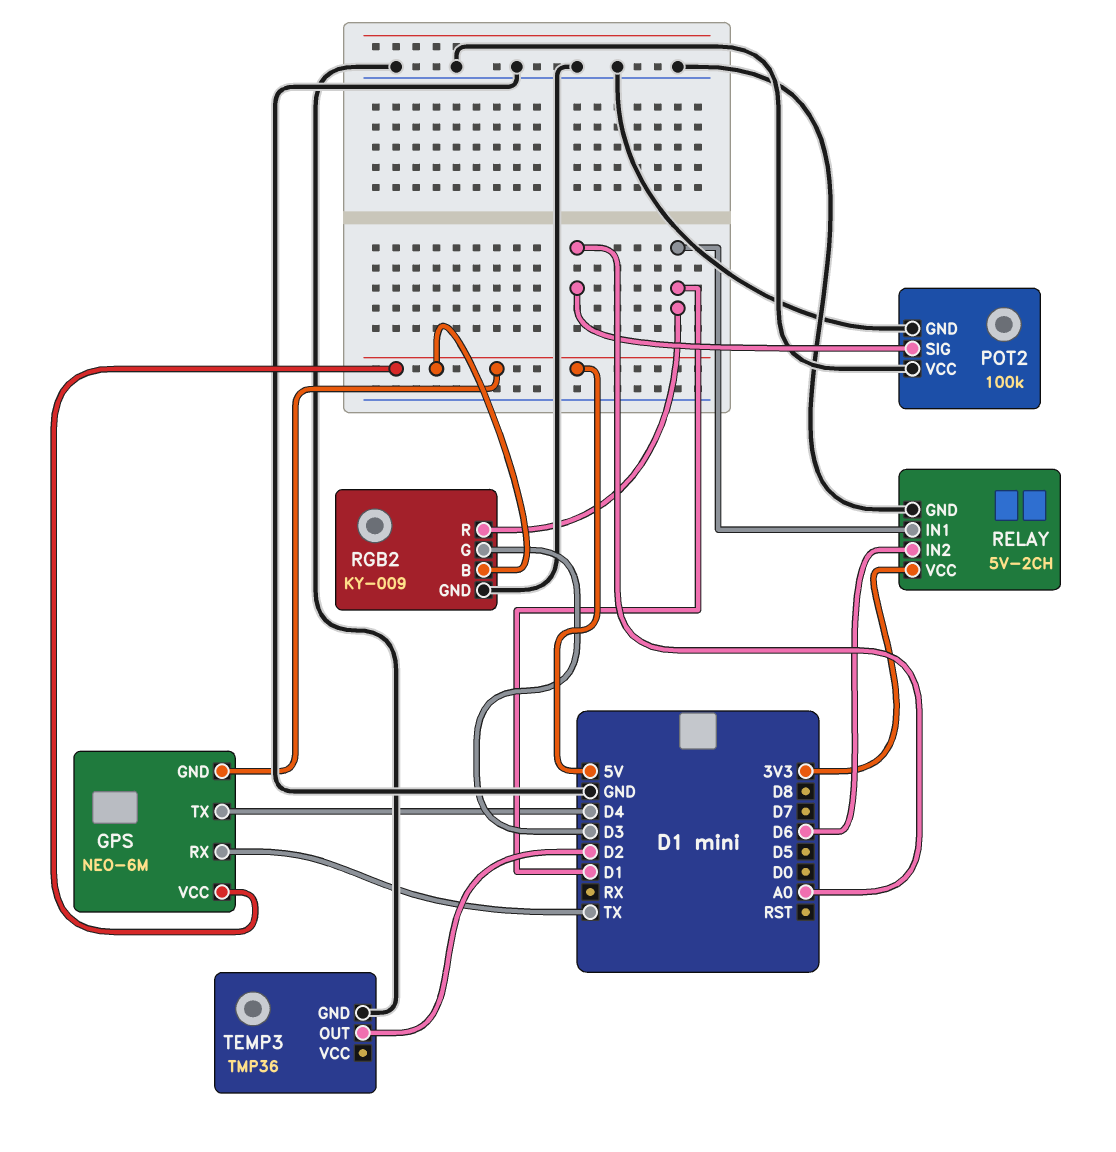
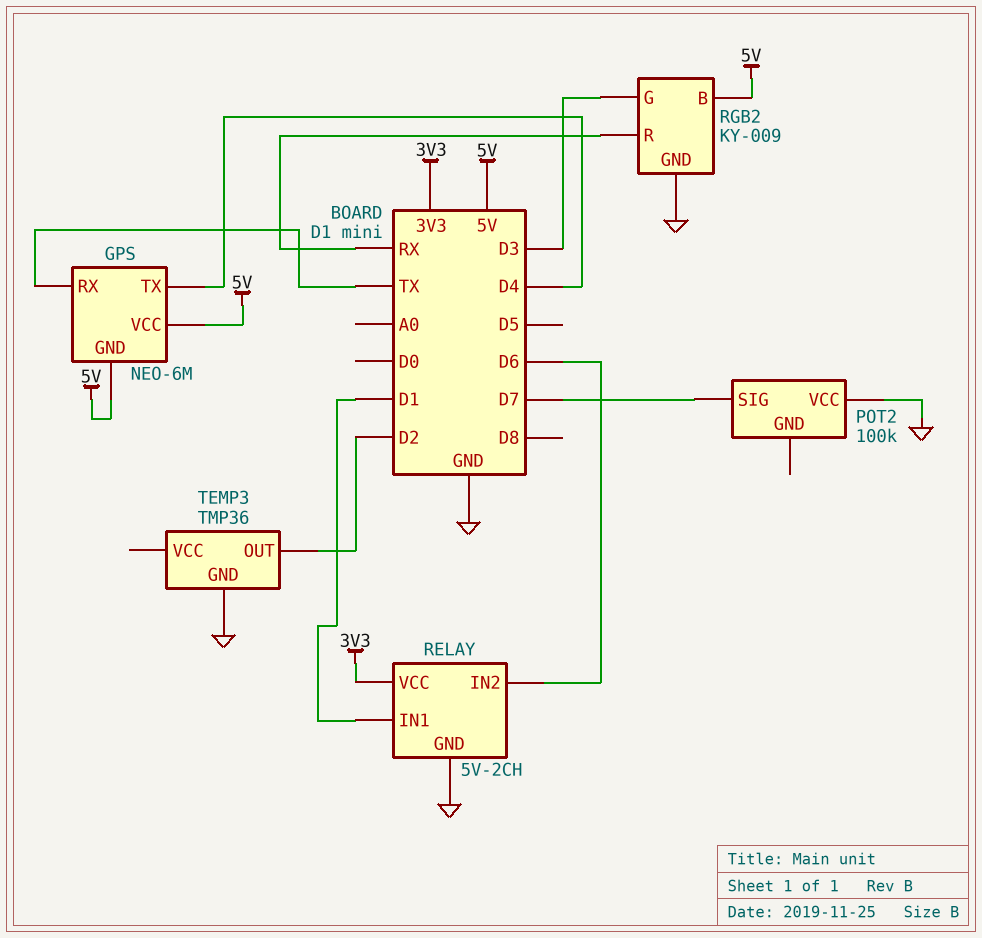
POT2 pin GND: GND -> none
POT2 pin SIG: A0 -> D7
RGB2 pin R: D1 -> RX

